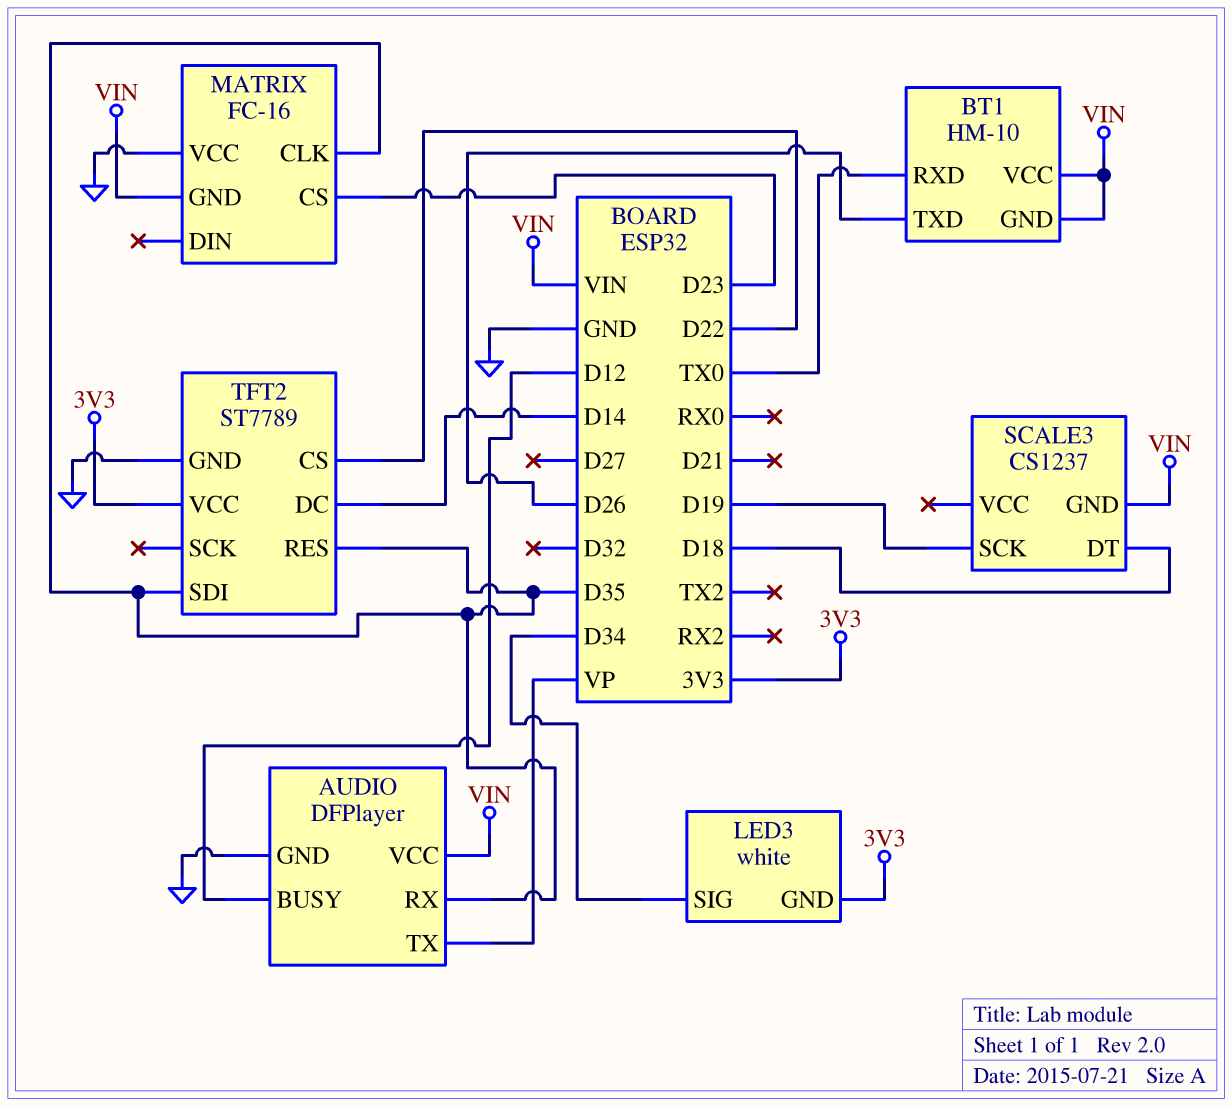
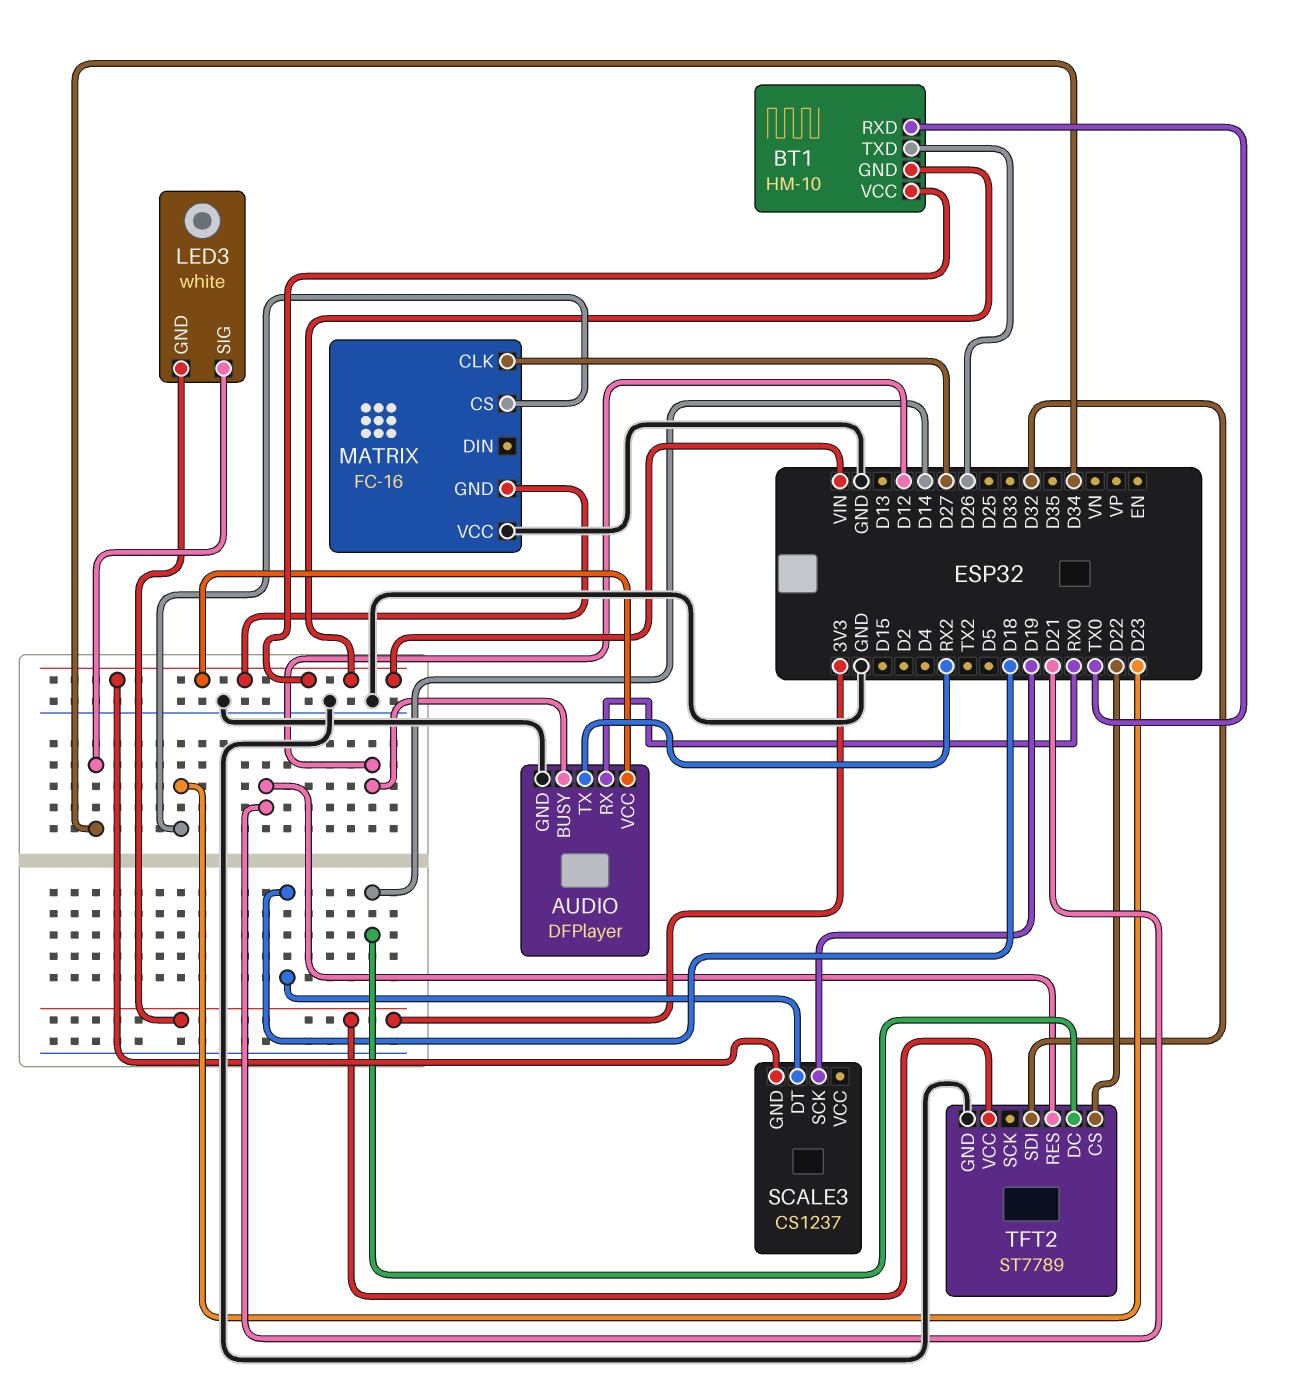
AUDIO pin RX: D35 -> RX0
AUDIO pin TX: VP -> RX2
MATRIX pin CLK: D35 -> D27
TFT2 pin RES: D35 -> D21
TFT2 pin SDI: D35 -> D32

